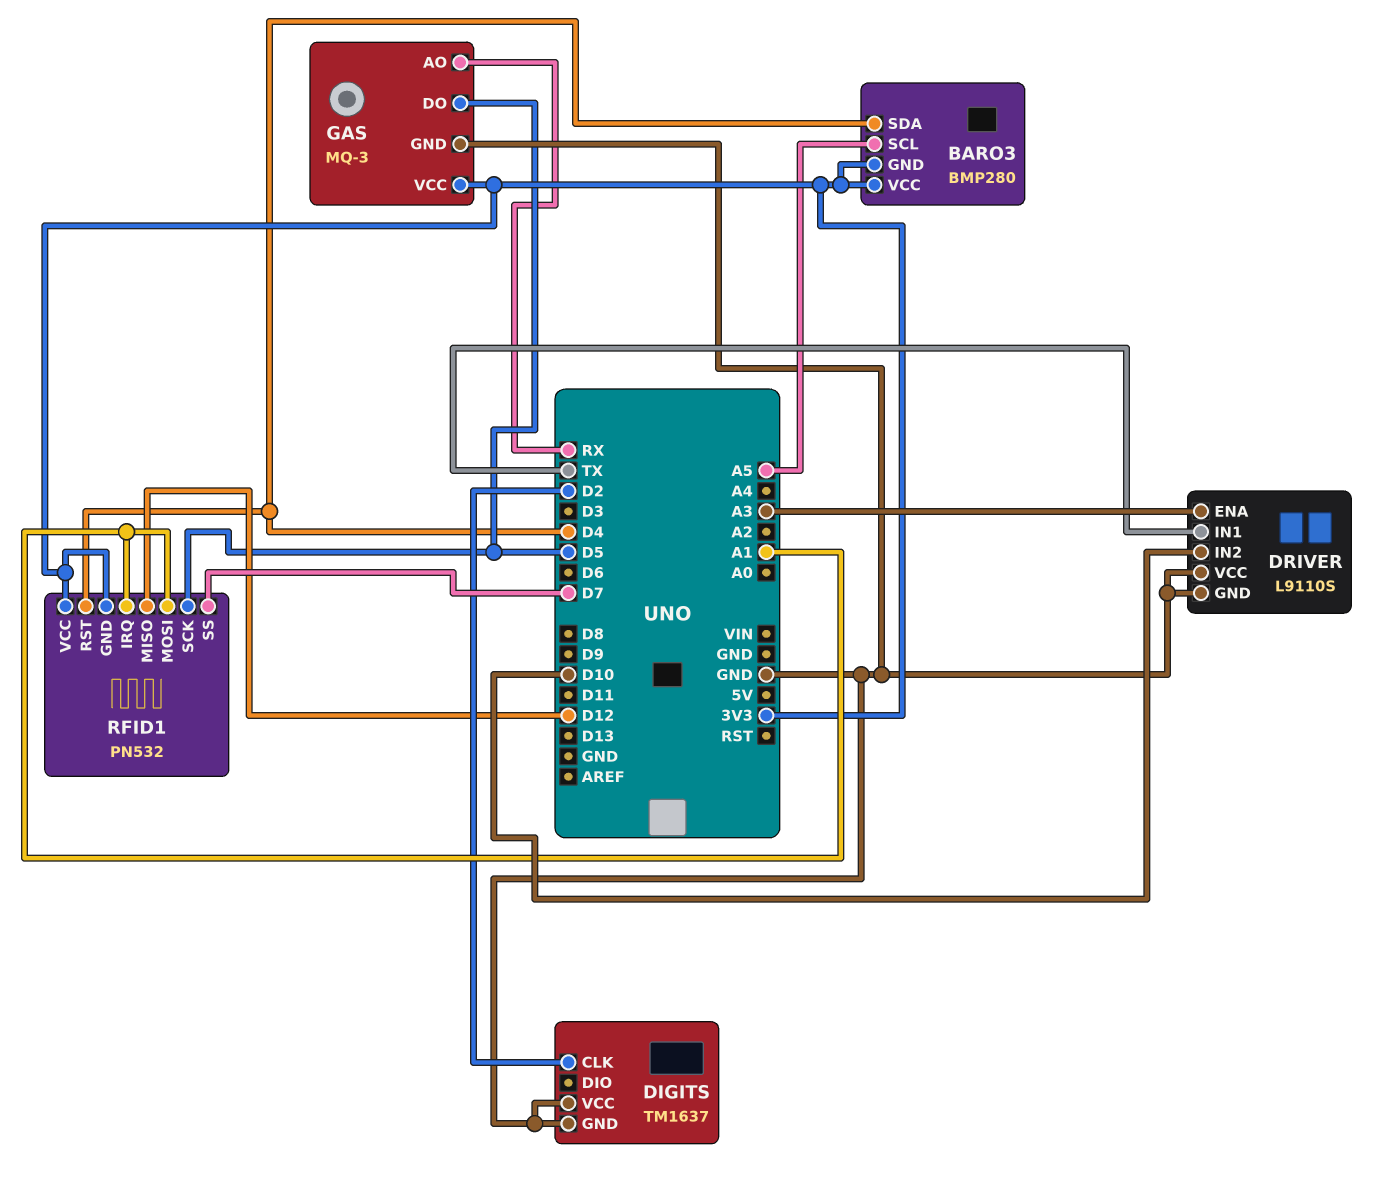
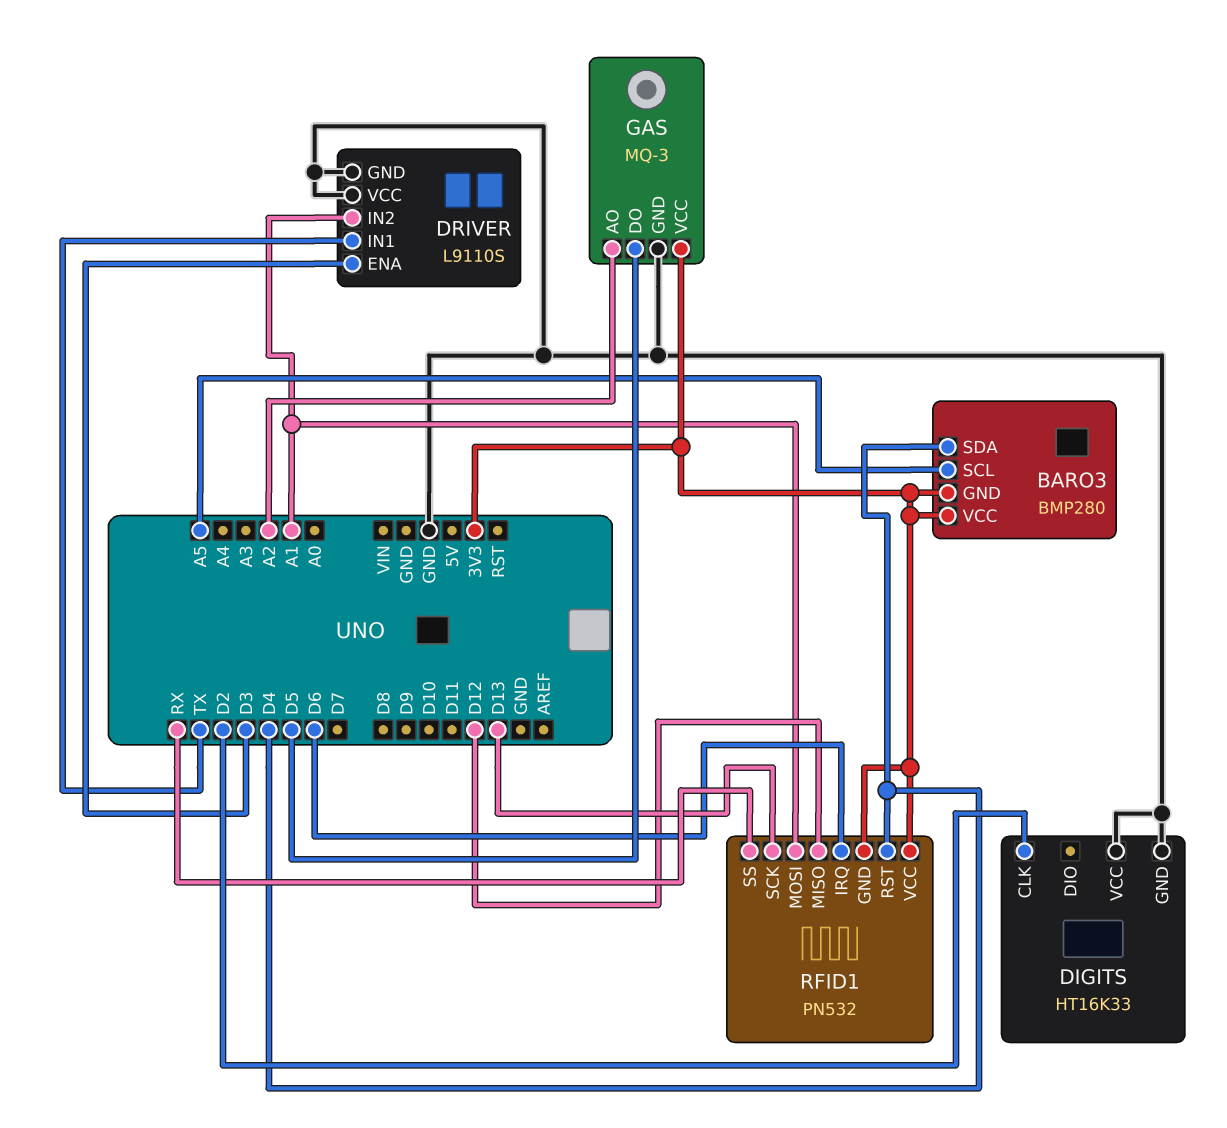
DIGITS: TM1637 -> HT16K33
DRIVER pin ENA: A3 -> D3
DRIVER pin IN2: D10 -> A1
GAS pin AO: RX -> A2
RFID1 pin IRQ: A1 -> D6
RFID1 pin SCK: D5 -> D13
RFID1 pin SS: D7 -> RX

